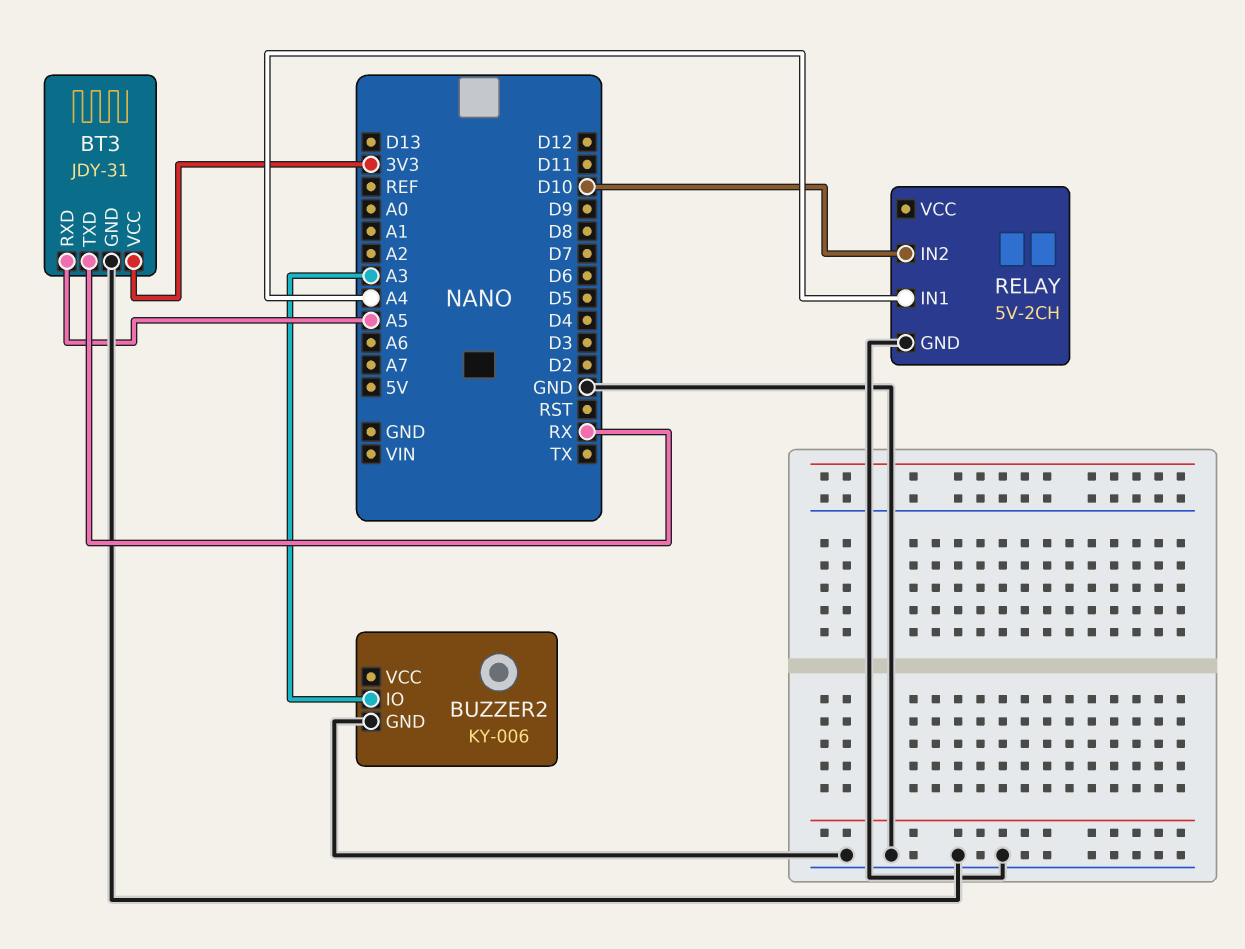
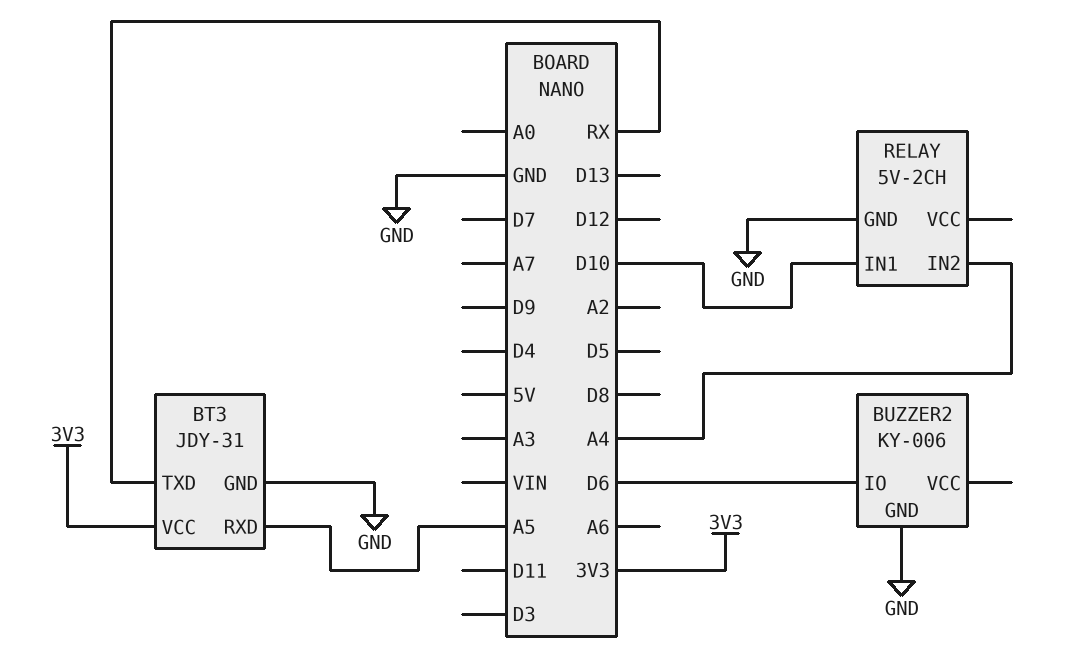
BUZZER2 pin IO: A3 -> D6
RELAY pin IN1: A4 -> D10
RELAY pin IN2: D10 -> A4

